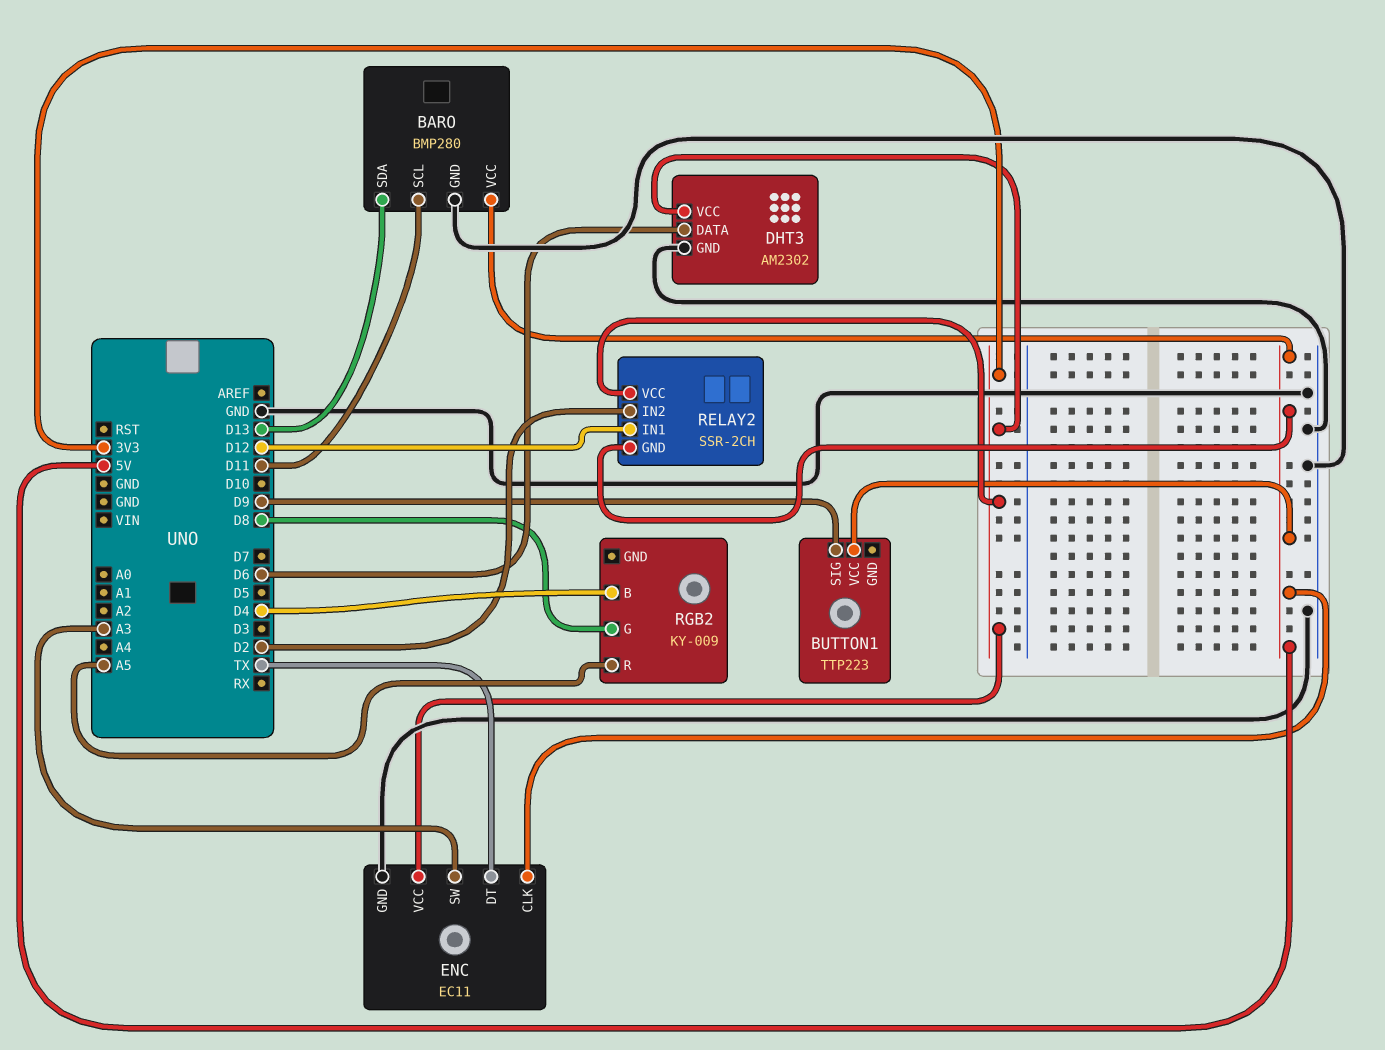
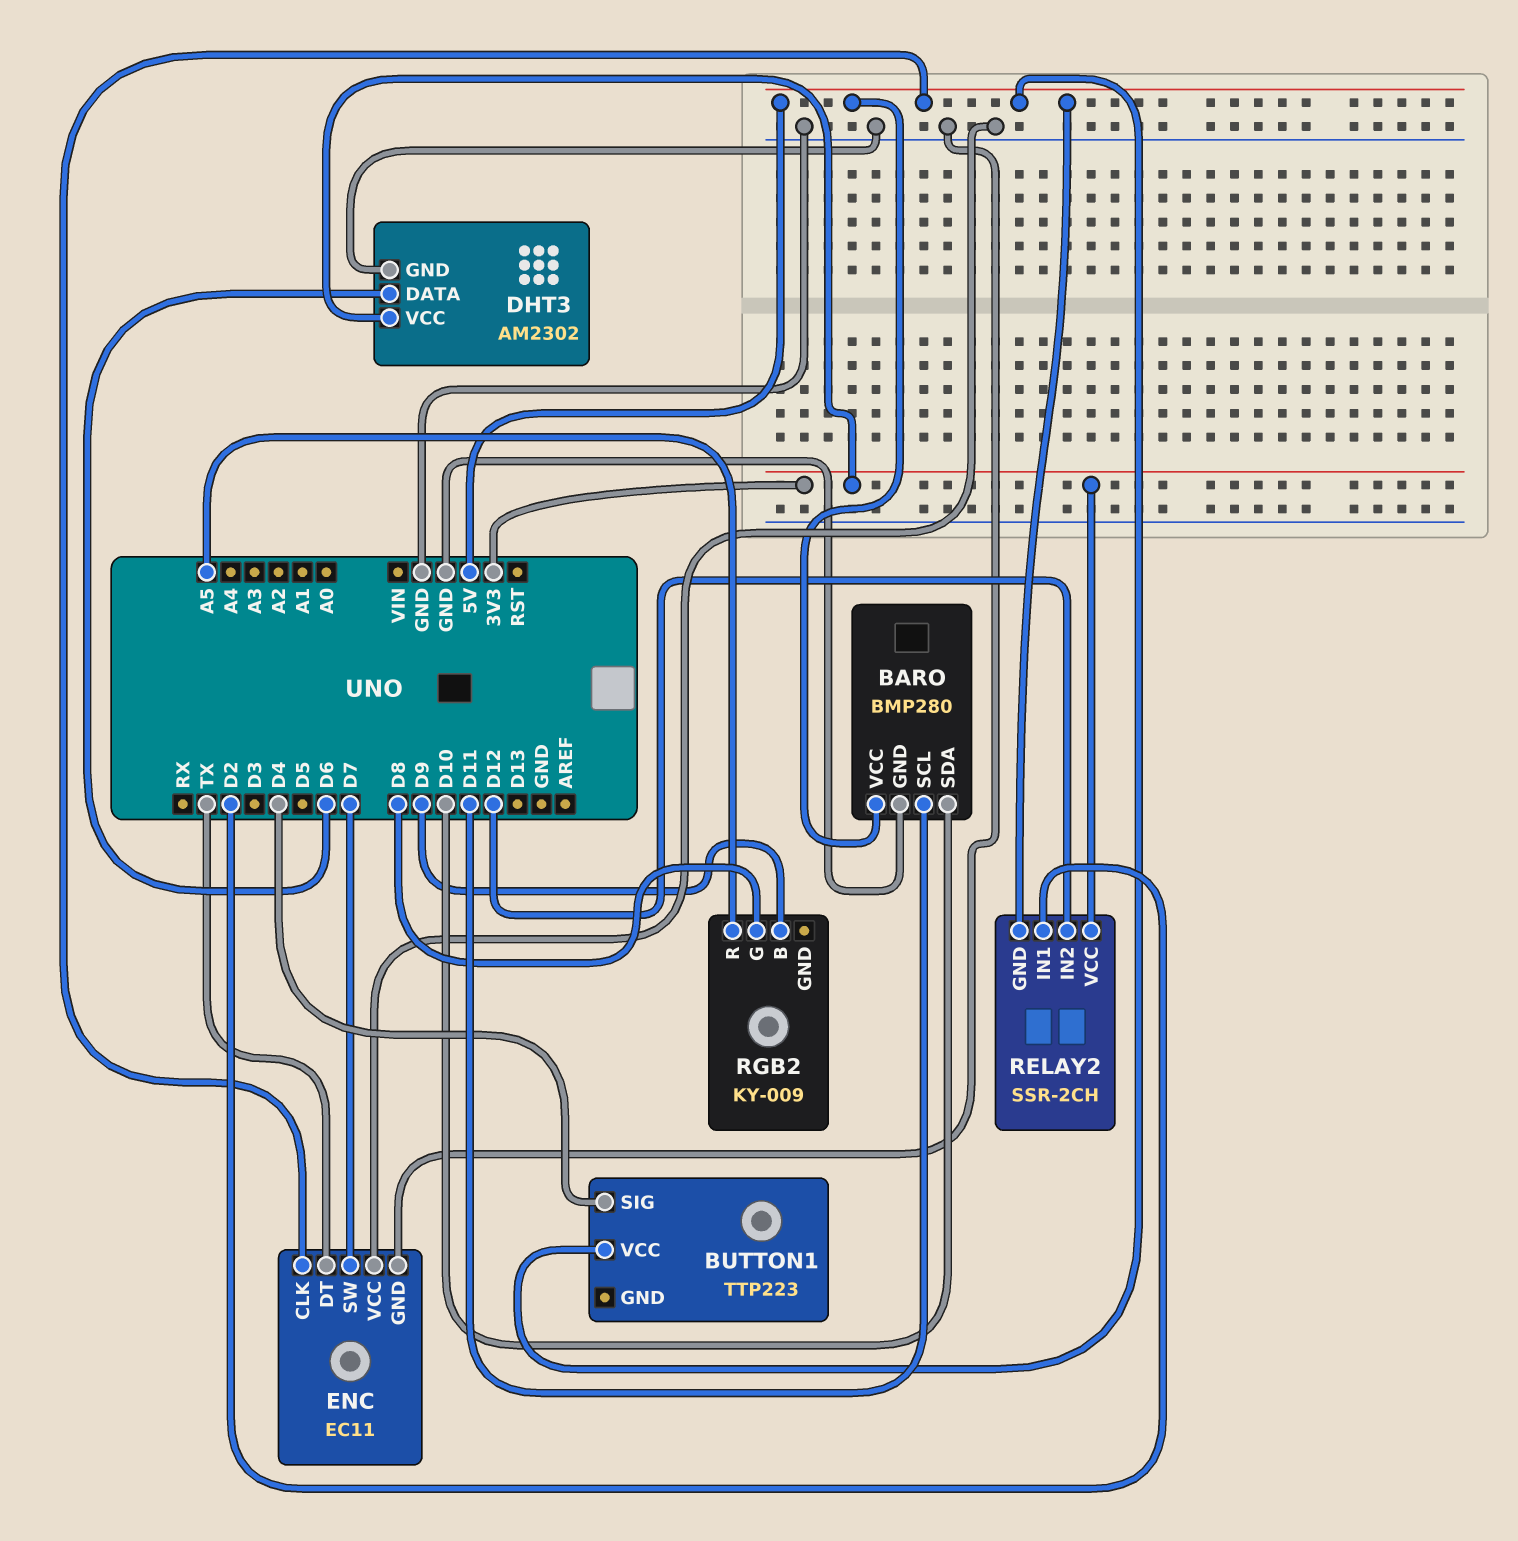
BARO pin SDA: D13 -> D10
BUTTON1 pin SIG: D9 -> D4
ENC pin SW: A3 -> D7
ENC pin VCC: 3V3 -> GND
RELAY2 pin IN1: D12 -> D2
RELAY2 pin IN2: D2 -> D12
RGB2 pin B: D4 -> D9

